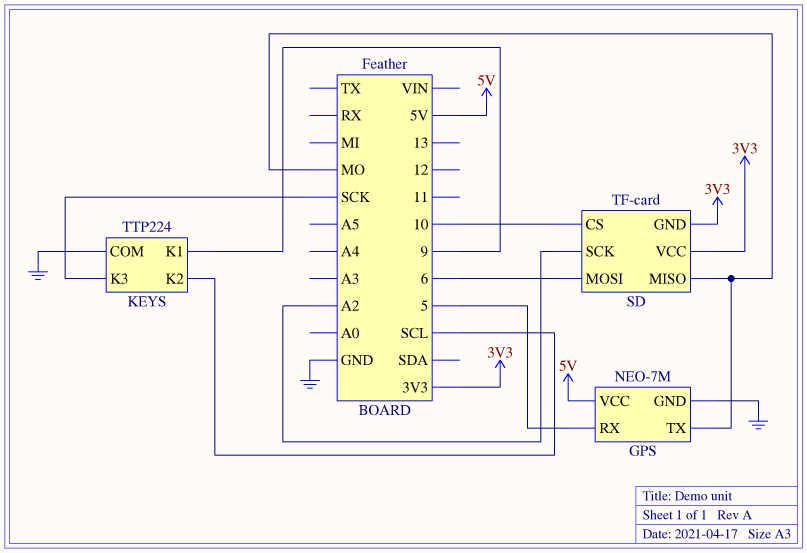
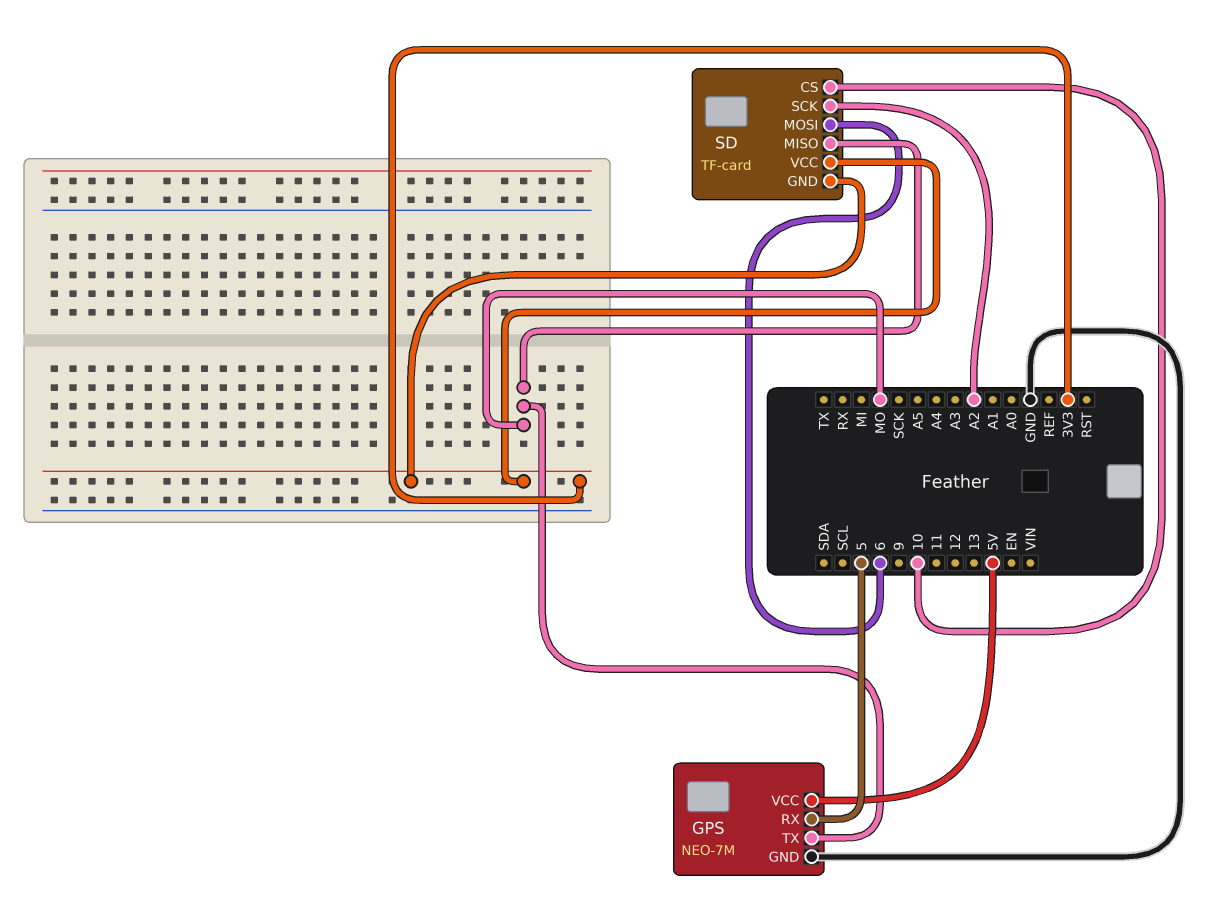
KEYS: TTP224 -> none
KEYS pin COM: GND -> none
KEYS pin K1: 9 -> none
KEYS pin K2: SCL -> none
KEYS pin K3: SCK -> none

